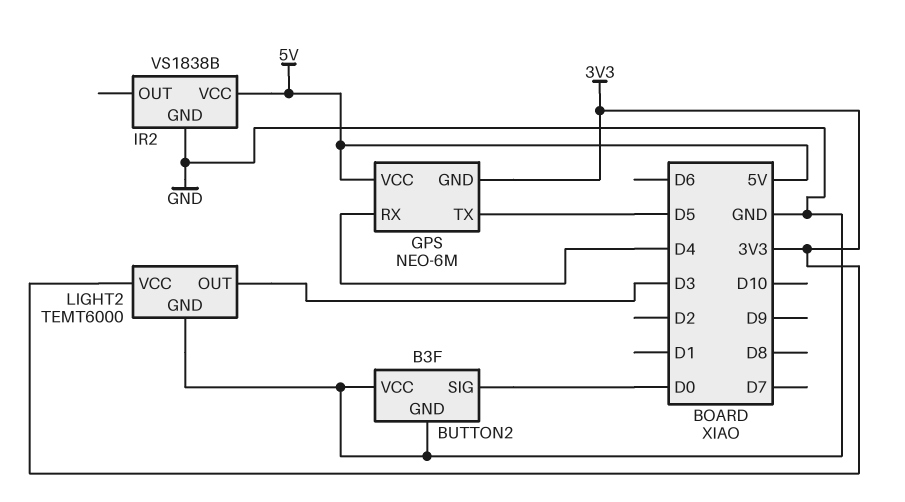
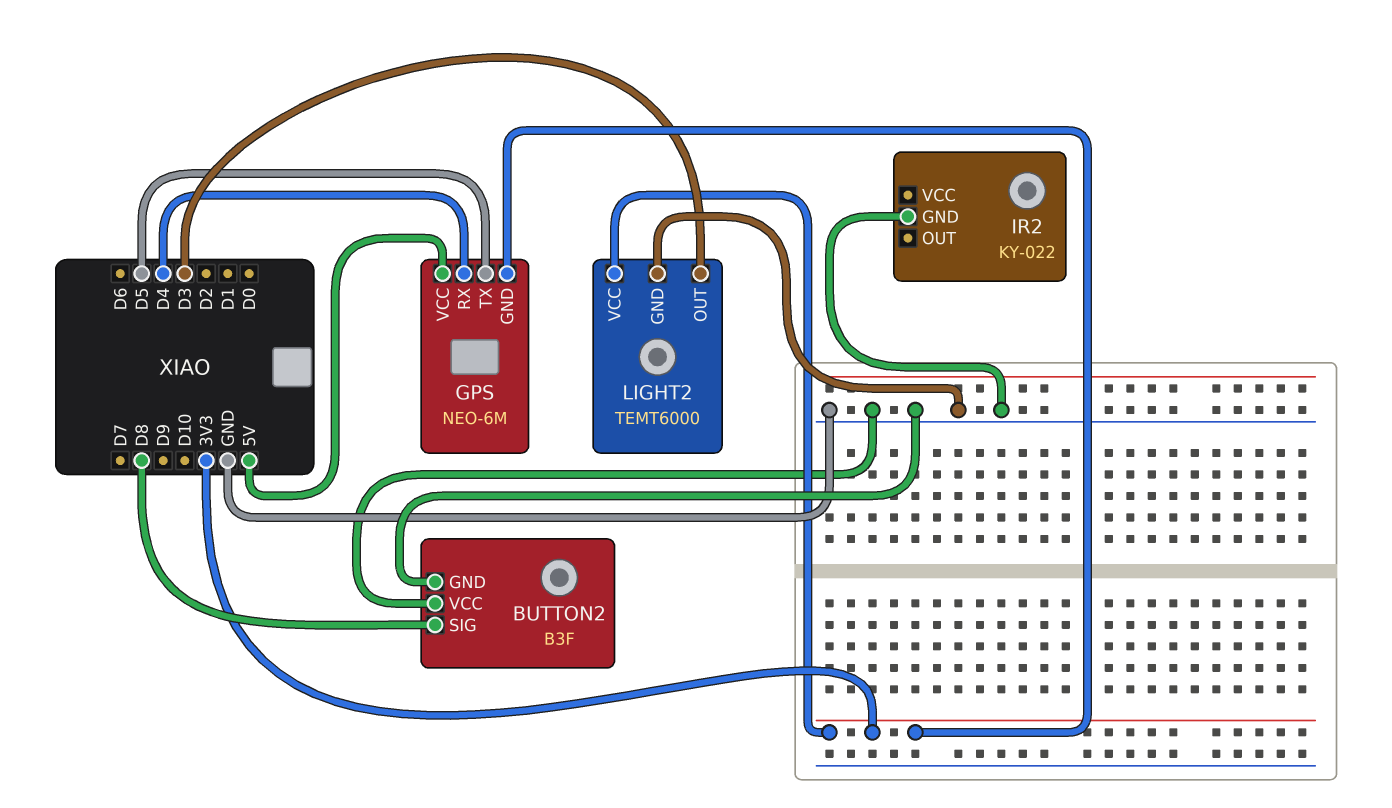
BUTTON2 pin SIG: D0 -> D8
IR2: VS1838B -> KY-022
IR2 pin VCC: 5V -> none

